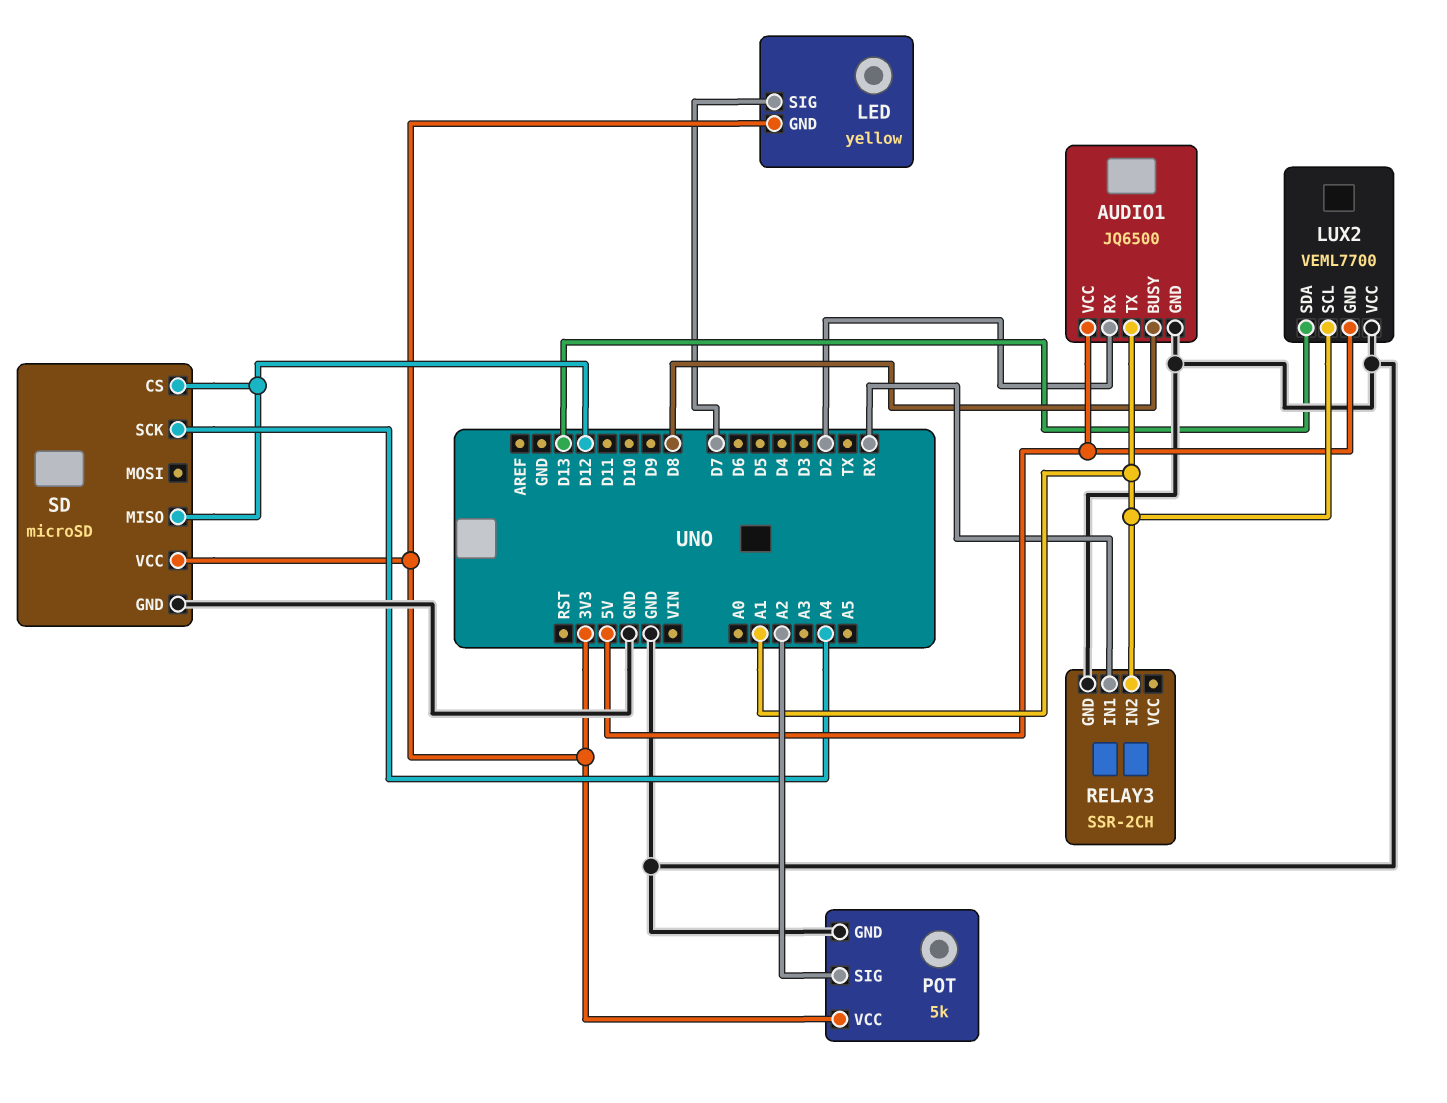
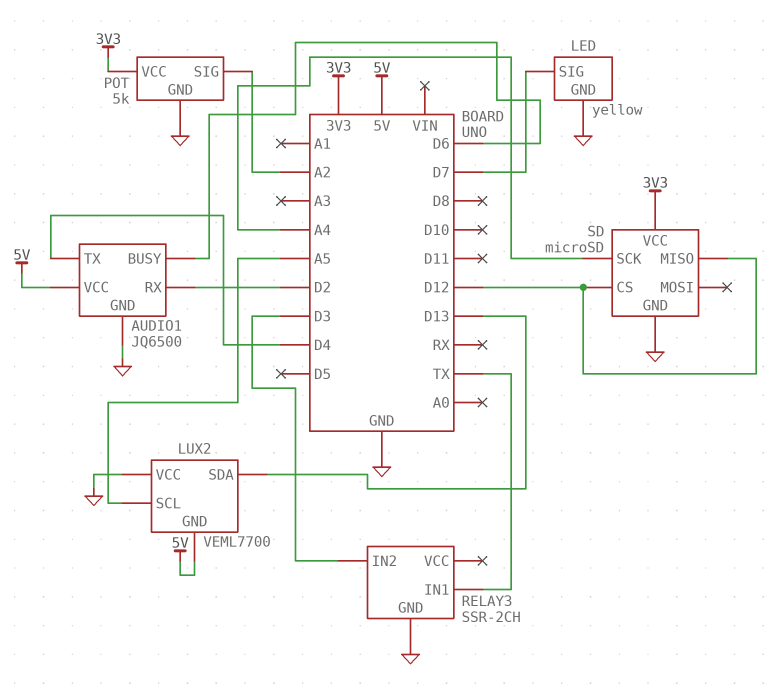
AUDIO1 pin BUSY: D8 -> D6
AUDIO1 pin TX: A1 -> D4
LED pin GND: 3V3 -> GND
LUX2 pin SCL: A1 -> A5
RELAY3 pin IN1: RX -> TX
RELAY3 pin IN2: A1 -> D3

